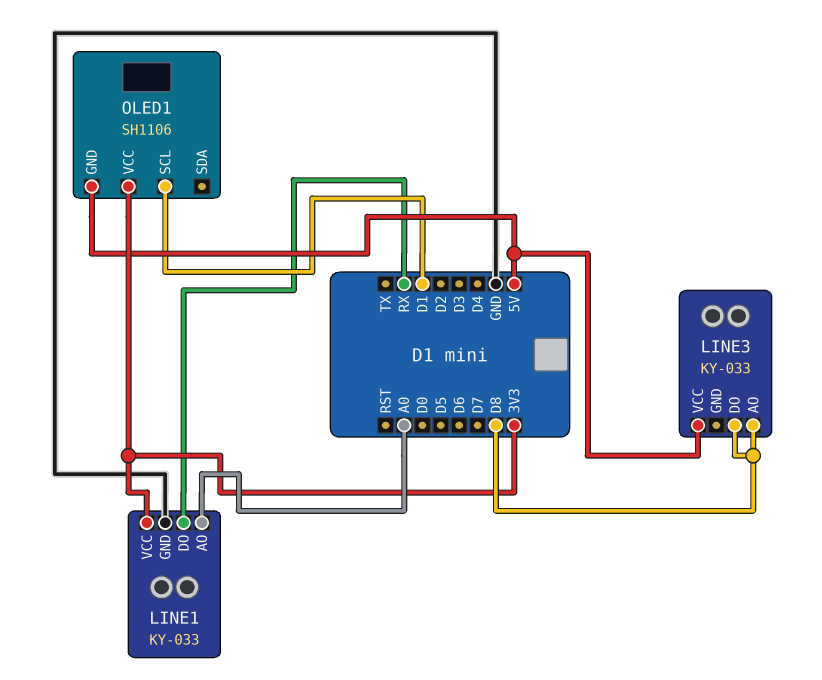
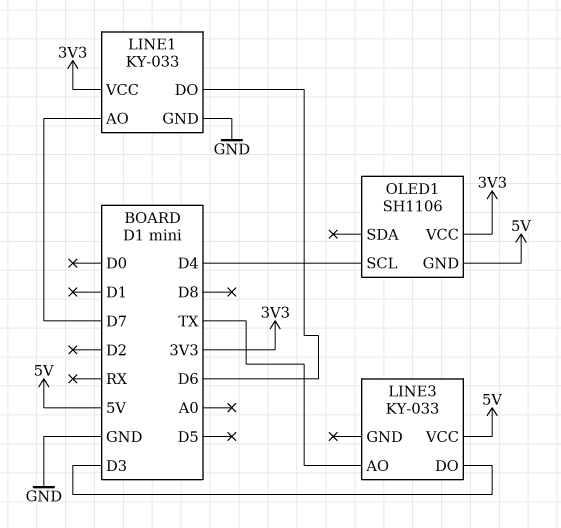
LINE1 pin AO: A0 -> D7
LINE1 pin DO: RX -> D6
LINE3 pin AO: D8 -> TX
LINE3 pin DO: D8 -> D3
OLED1 pin SCL: D1 -> D4

